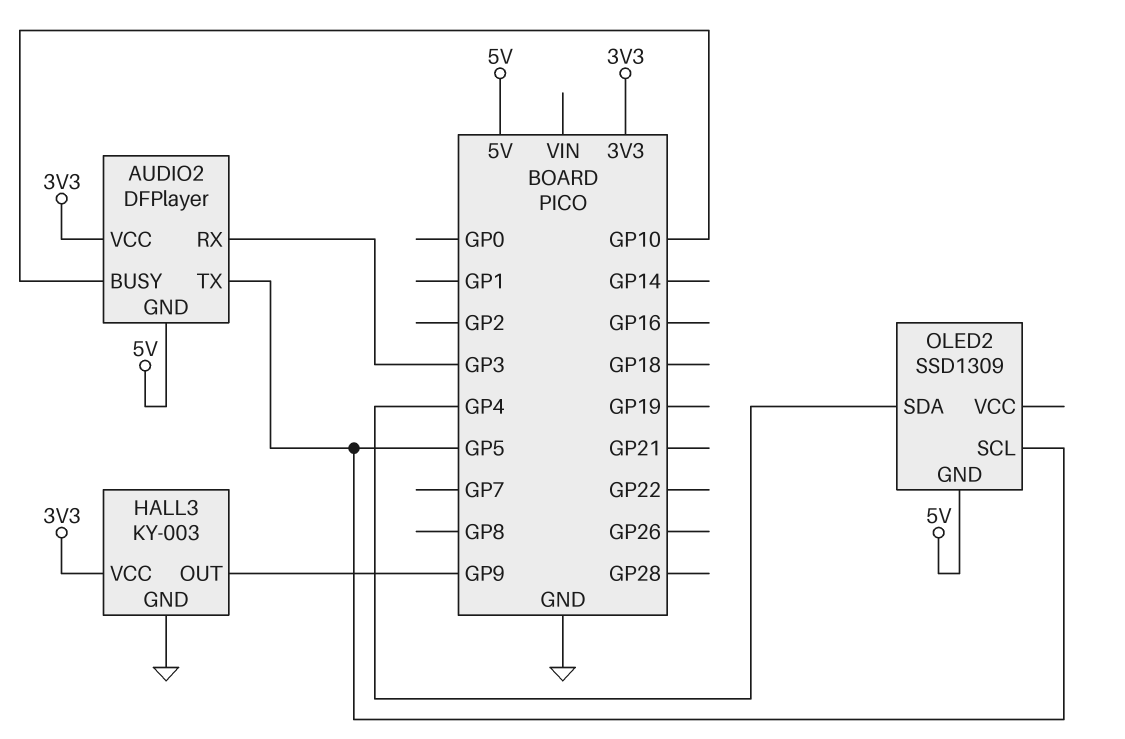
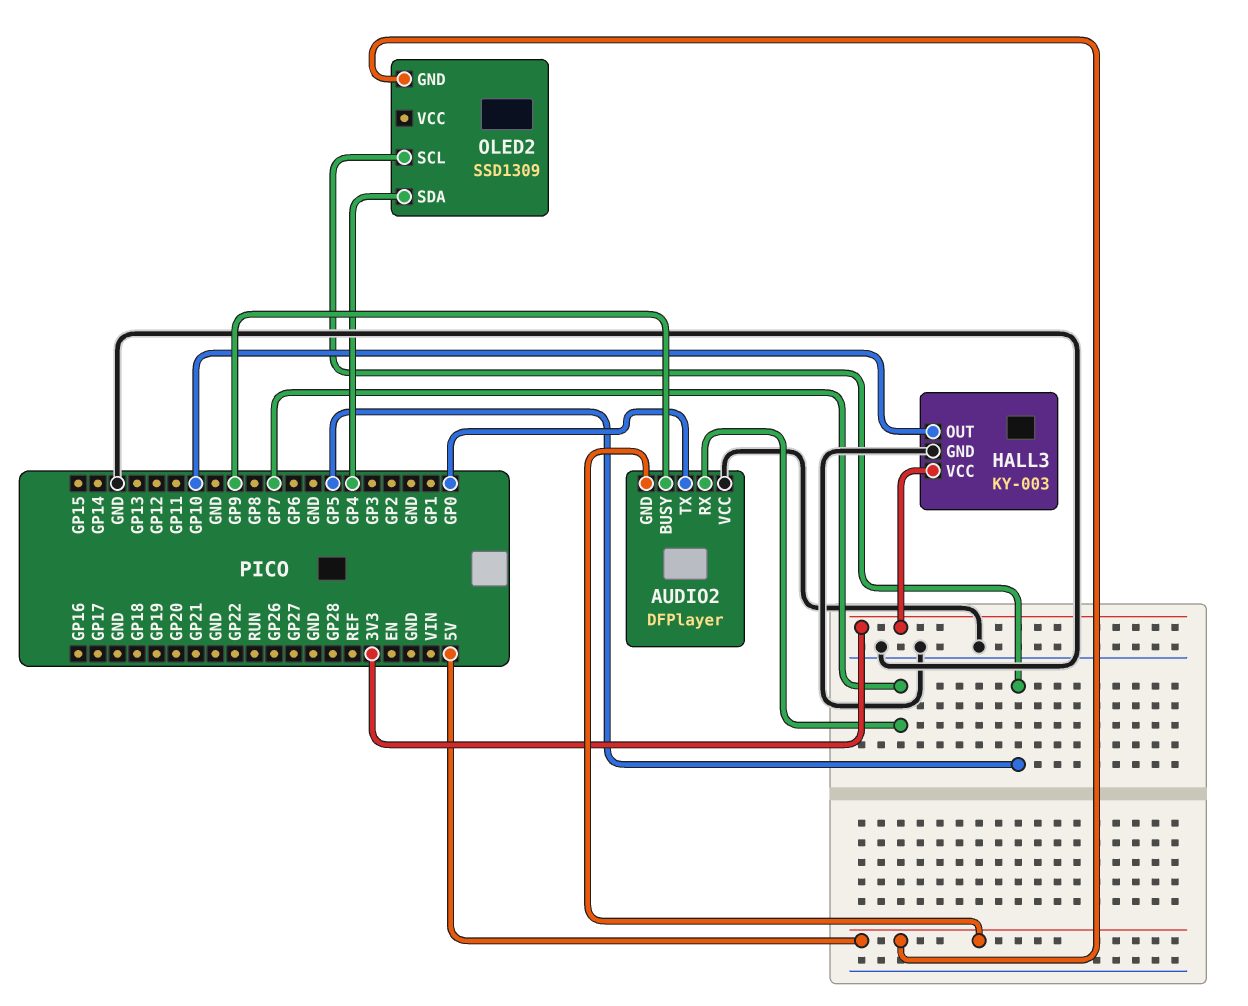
AUDIO2 pin BUSY: GP10 -> GP9
AUDIO2 pin RX: GP3 -> GP7
AUDIO2 pin TX: GP5 -> GP0
AUDIO2 pin VCC: 3V3 -> GND
HALL3 pin OUT: GP9 -> GP10

